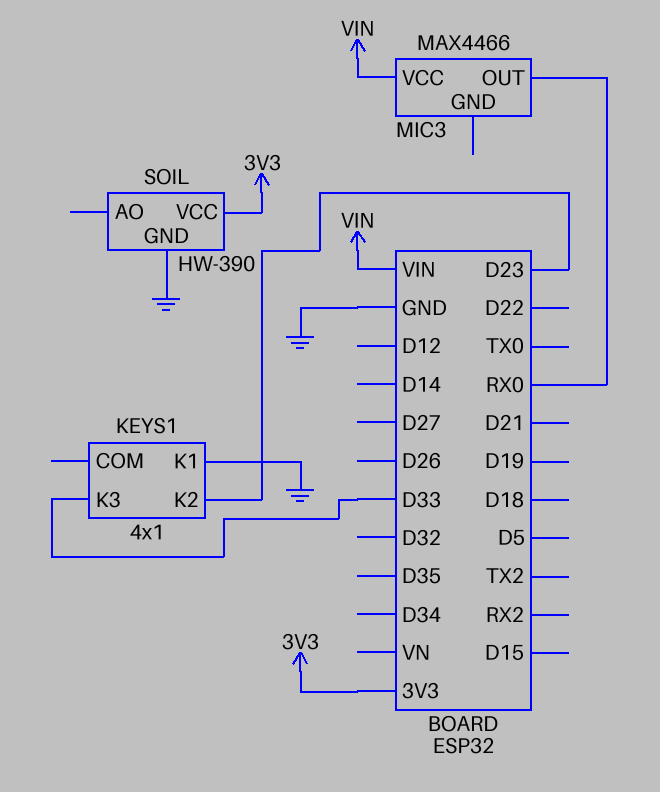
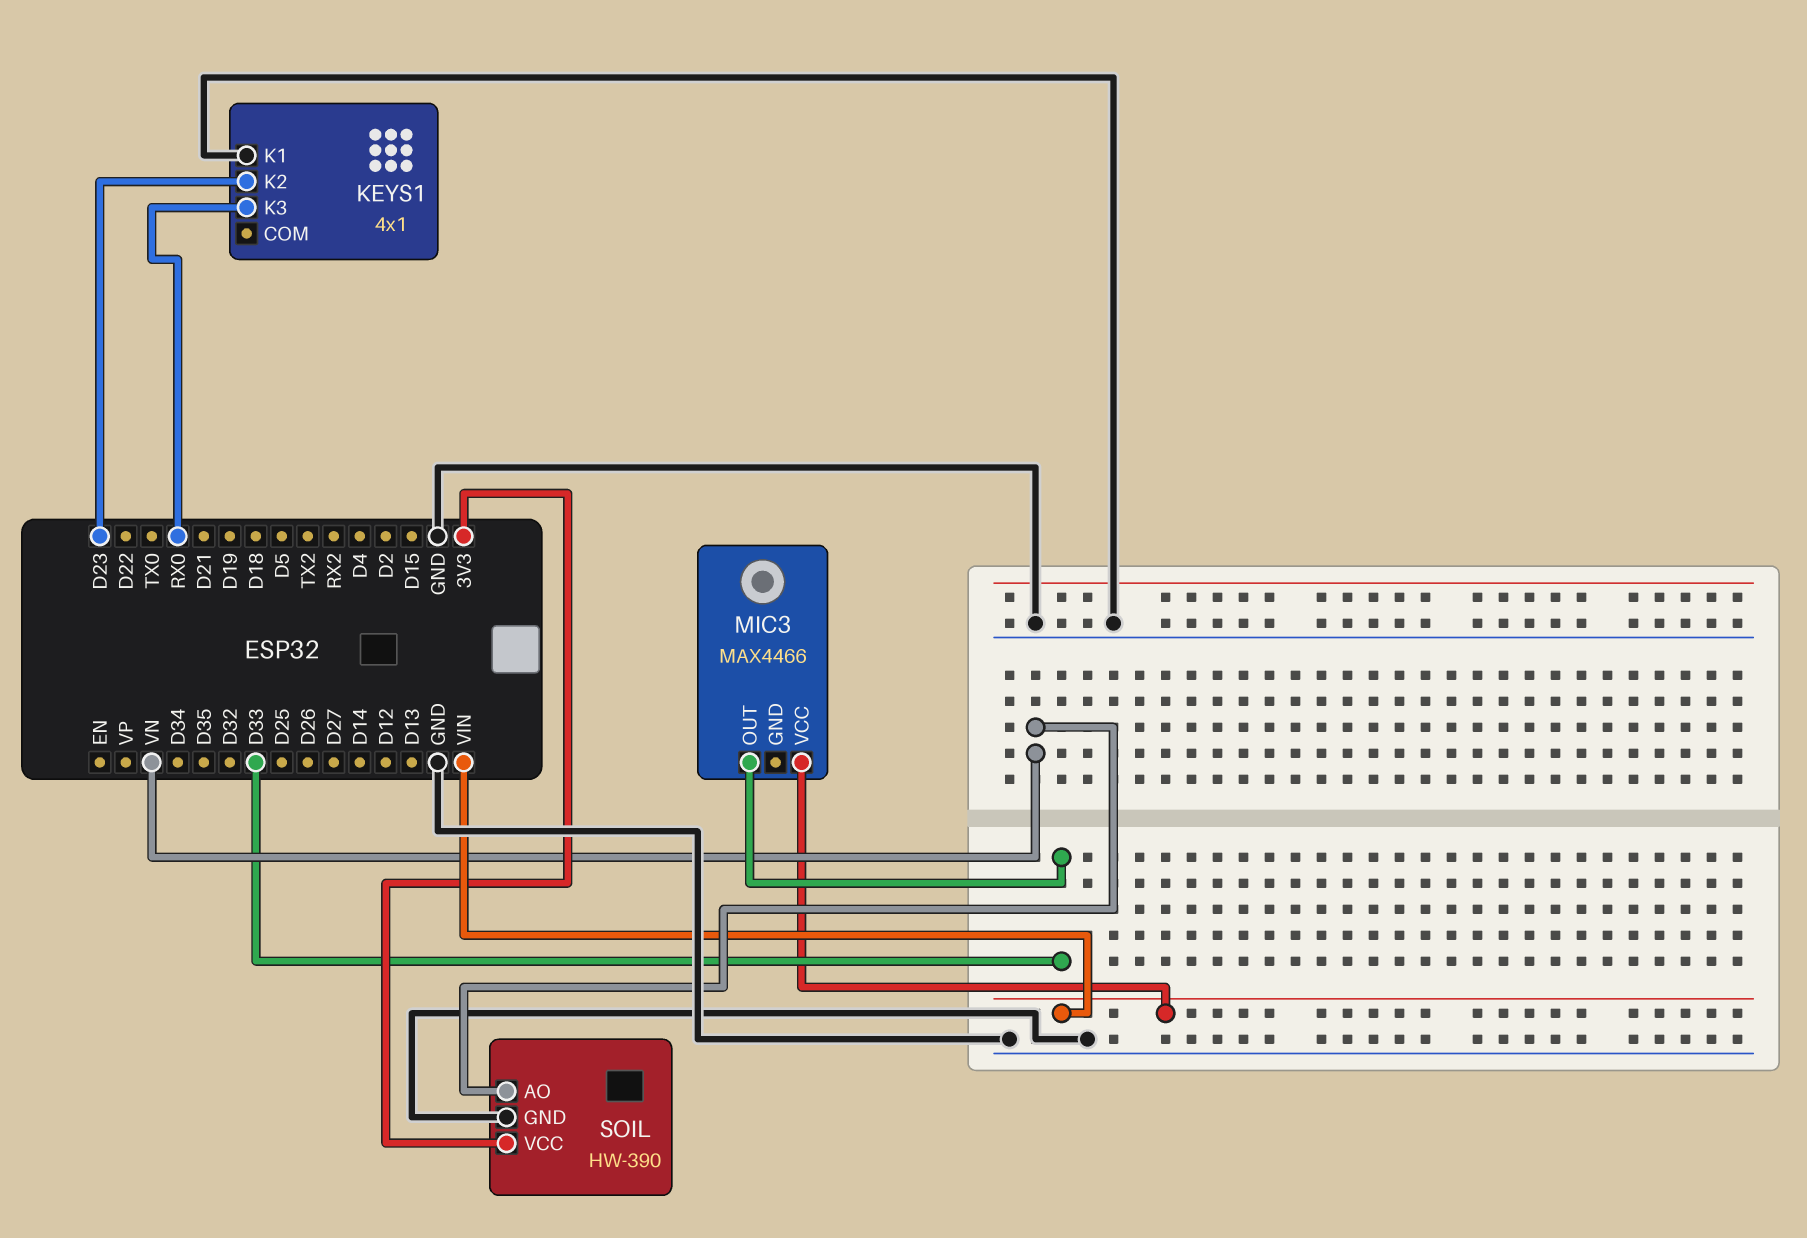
KEYS1 pin K3: D33 -> RX0
MIC3 pin OUT: RX0 -> D33
SOIL pin AO: none -> VN

